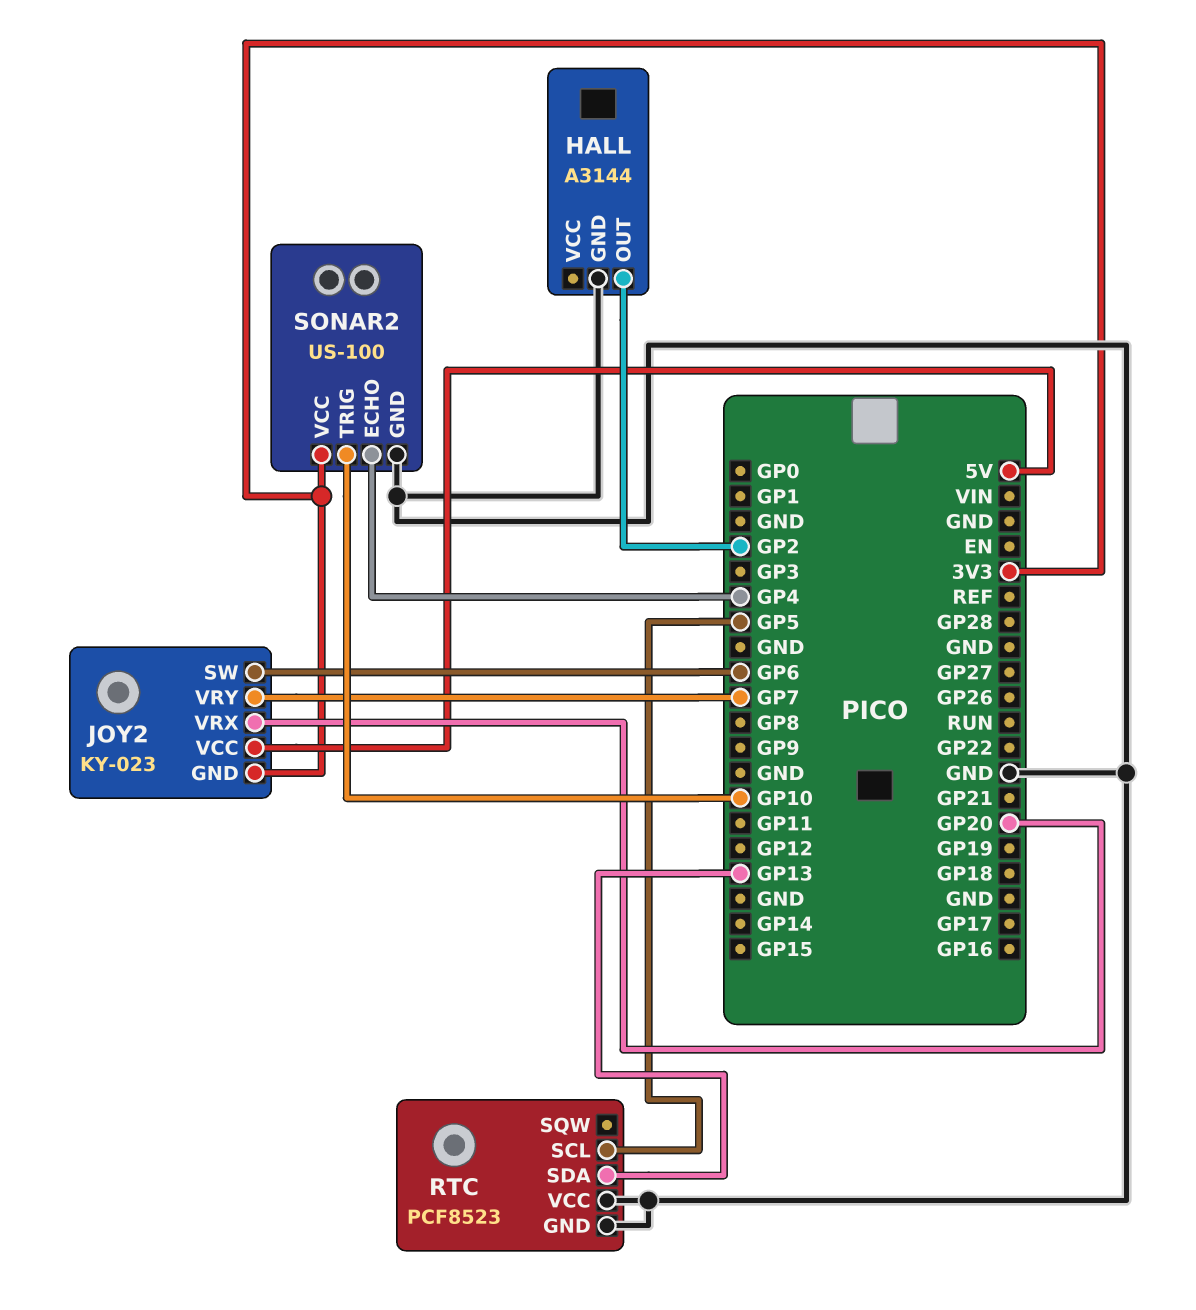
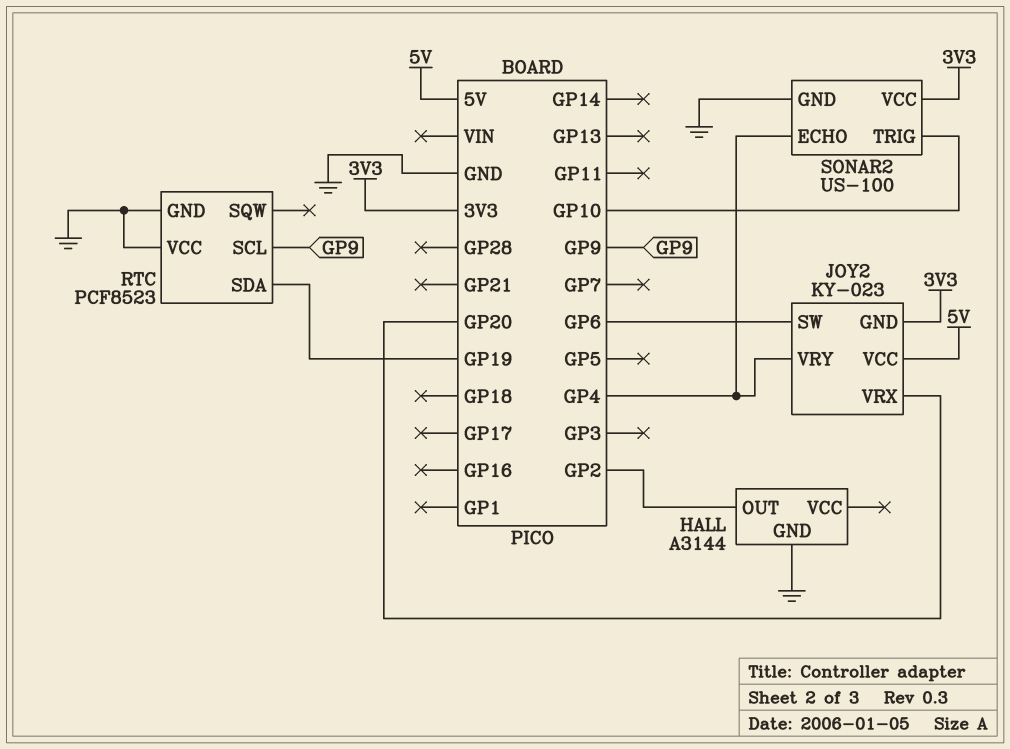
JOY2 pin VRY: GP7 -> GP4
RTC pin SCL: GP5 -> GP9
RTC pin SDA: GP13 -> GP19

